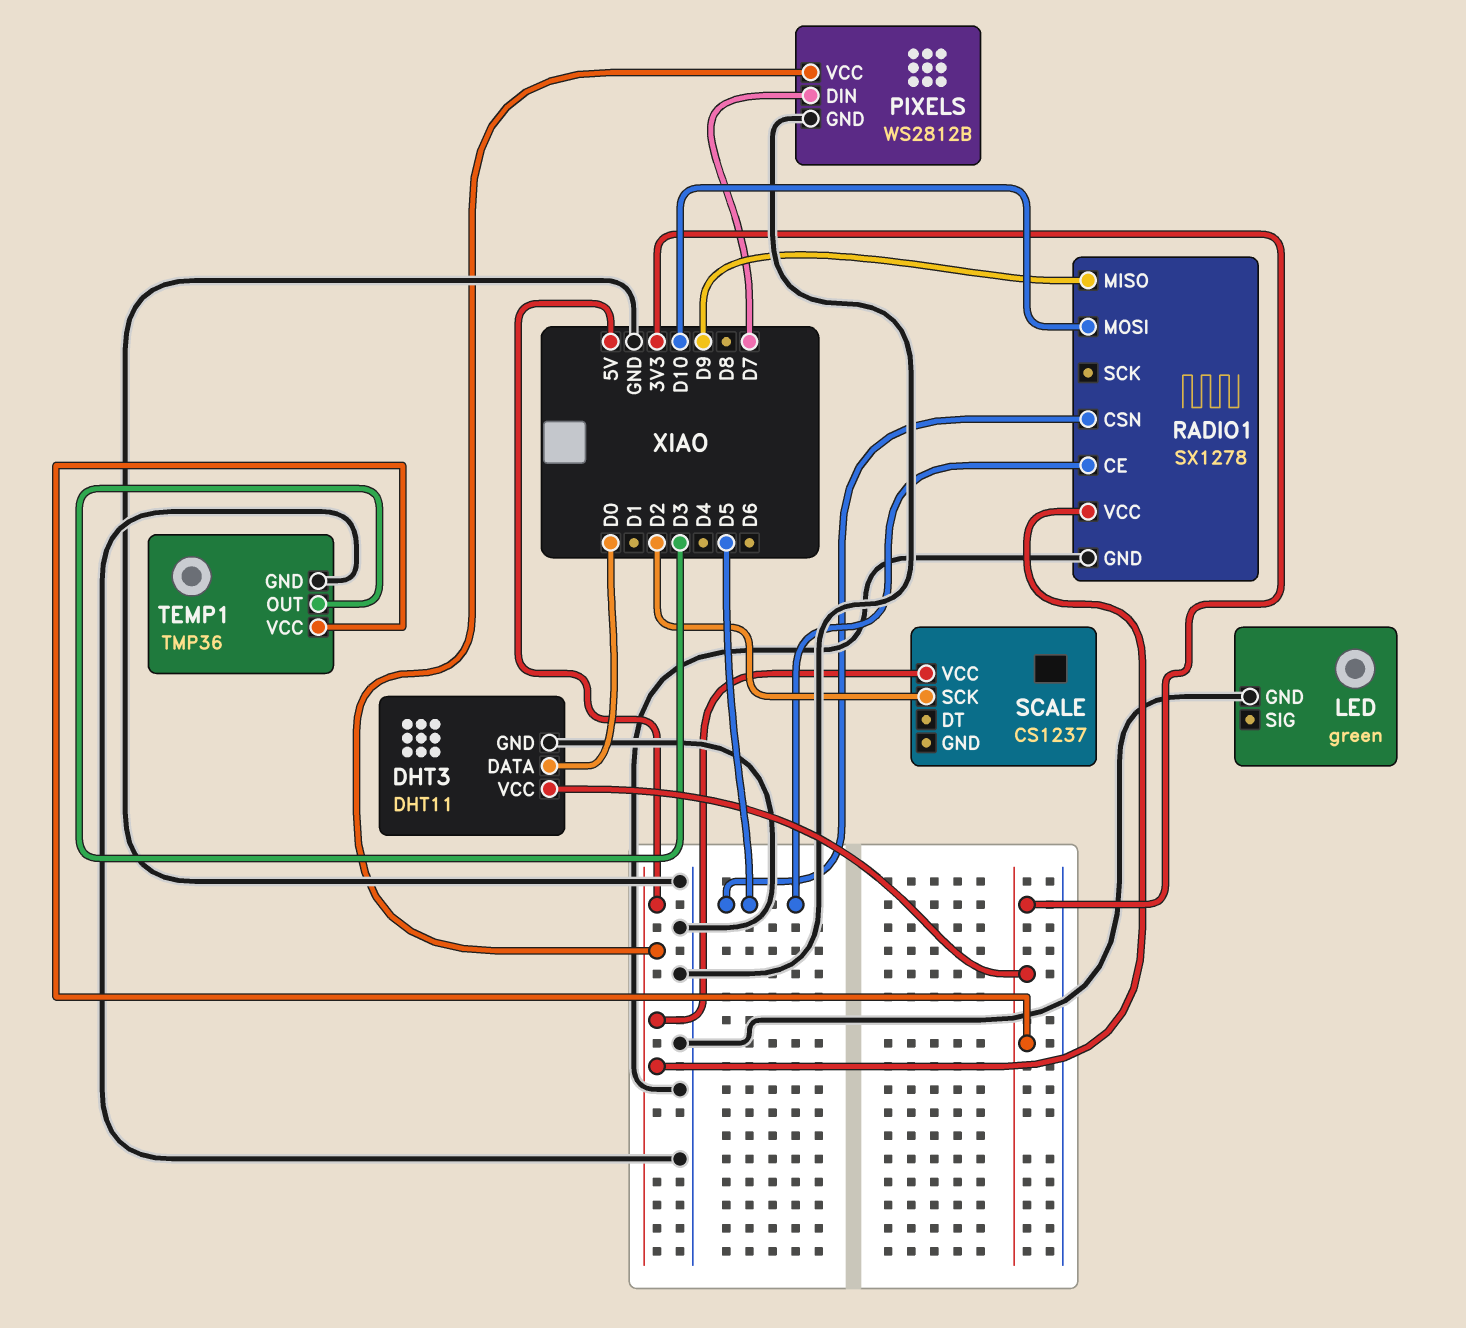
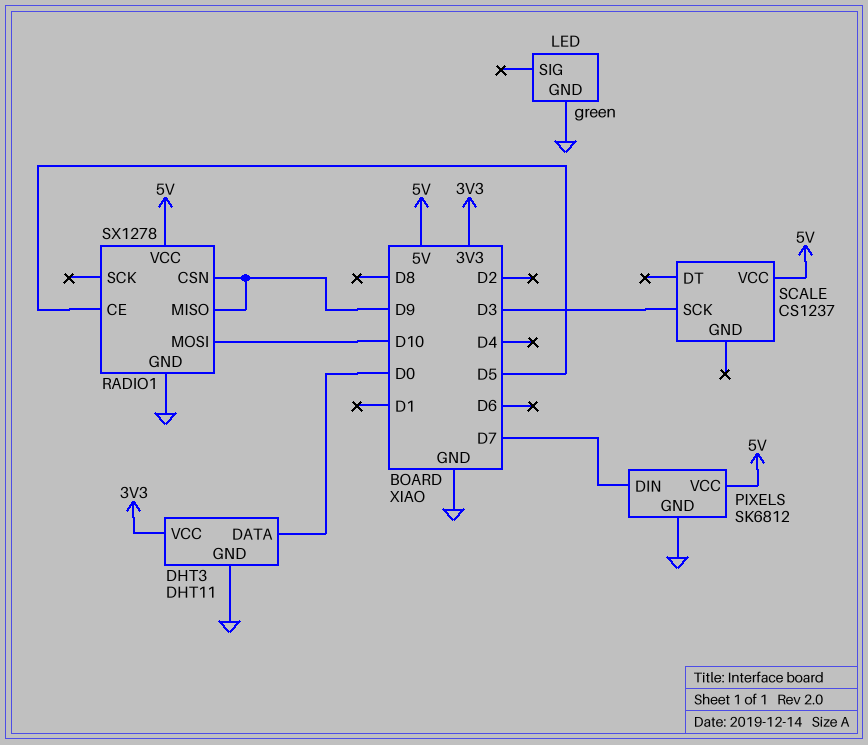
PIXELS: WS2812B -> SK6812
RADIO1 pin CSN: D5 -> D9
SCALE pin SCK: D2 -> D3
TEMP1: TMP36 -> none
TEMP1 pin GND: GND -> none
TEMP1 pin OUT: D3 -> none
TEMP1 pin VCC: 3V3 -> none

